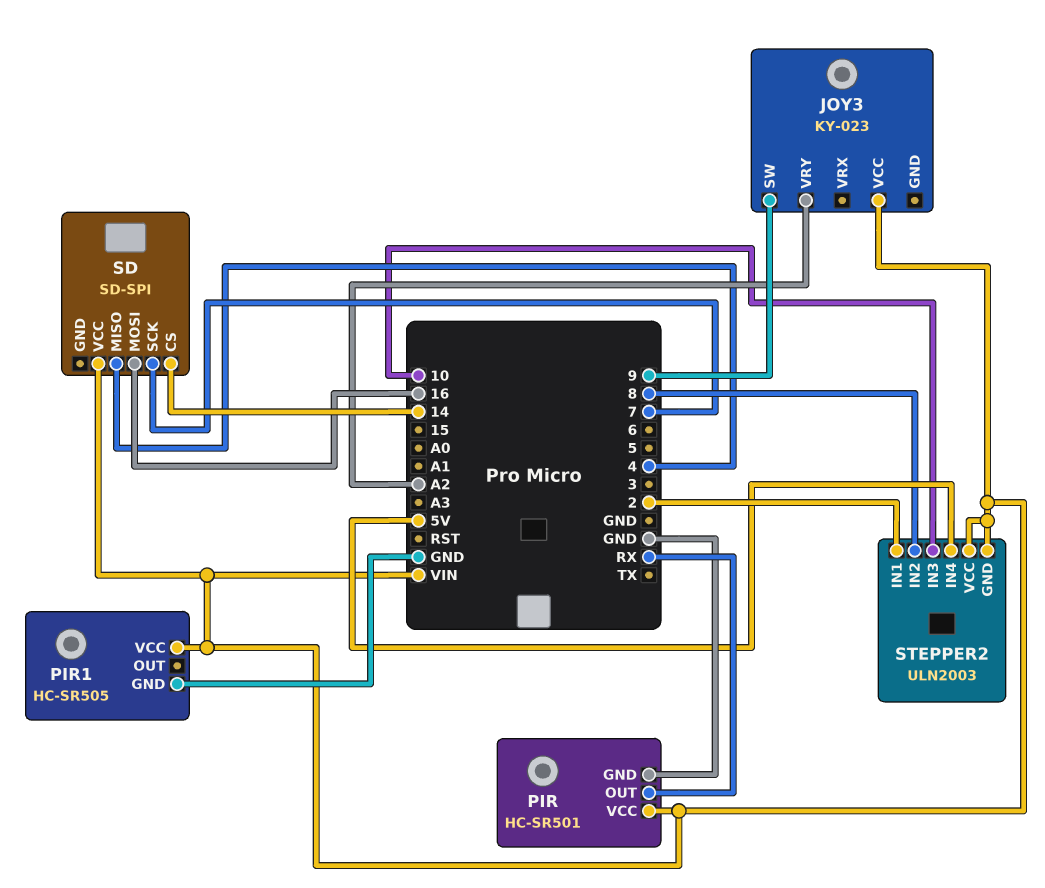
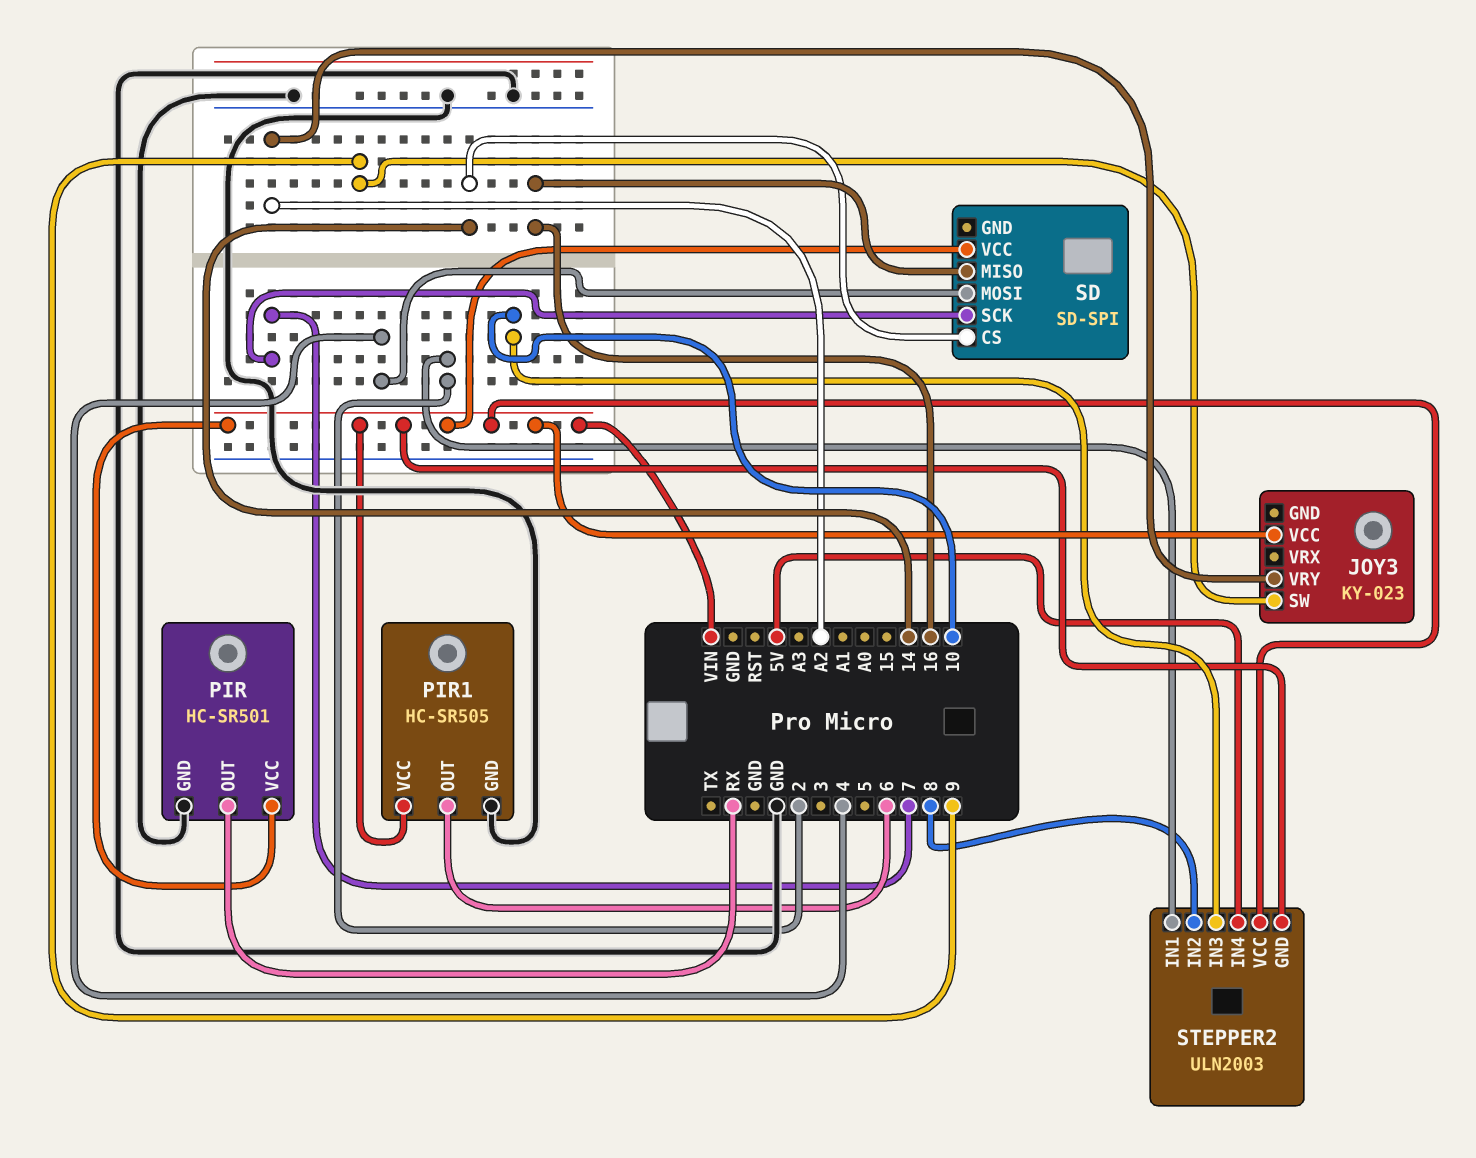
PIR1 pin OUT: none -> 6
SD pin MISO: 4 -> 16
SD pin MOSI: 16 -> 4

